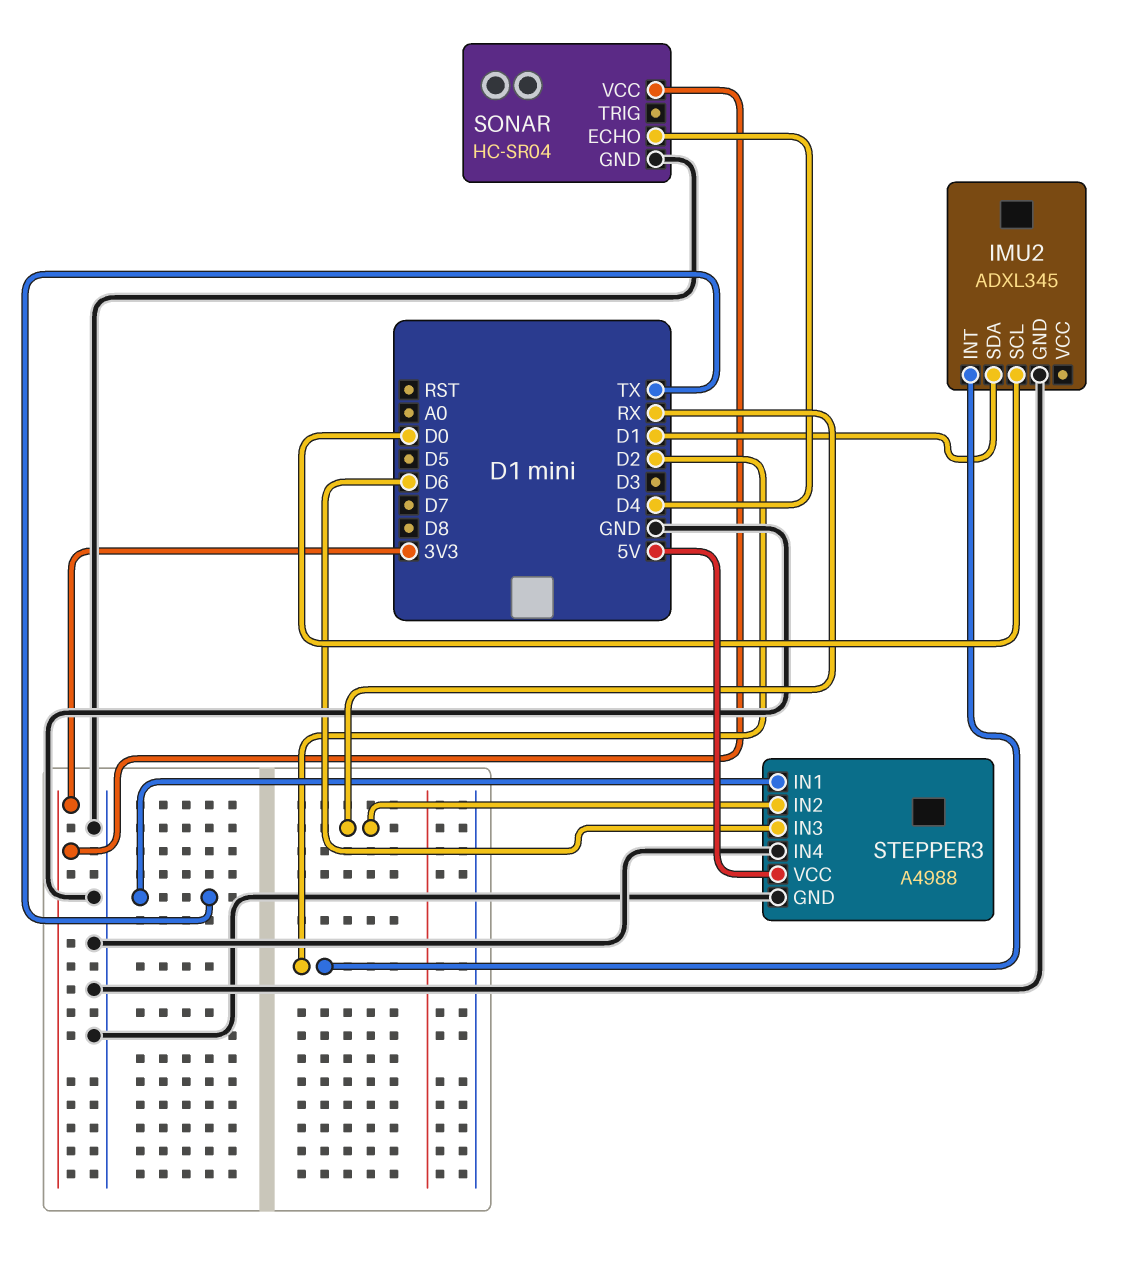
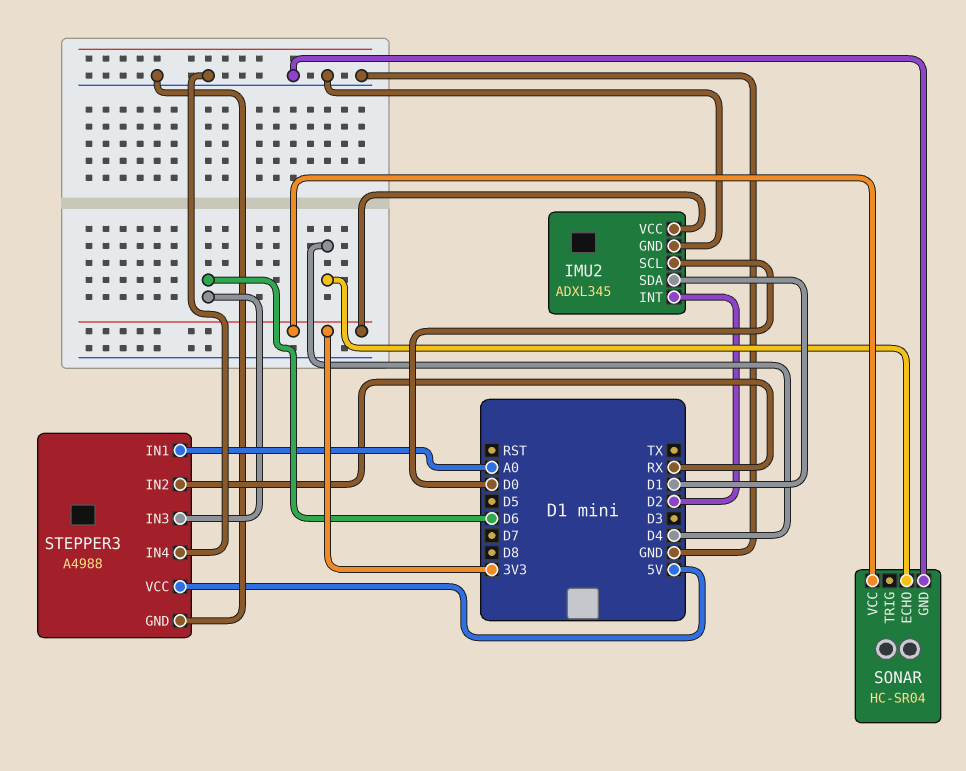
IMU2 pin VCC: none -> 3V3
STEPPER3 pin IN1: TX -> A0

